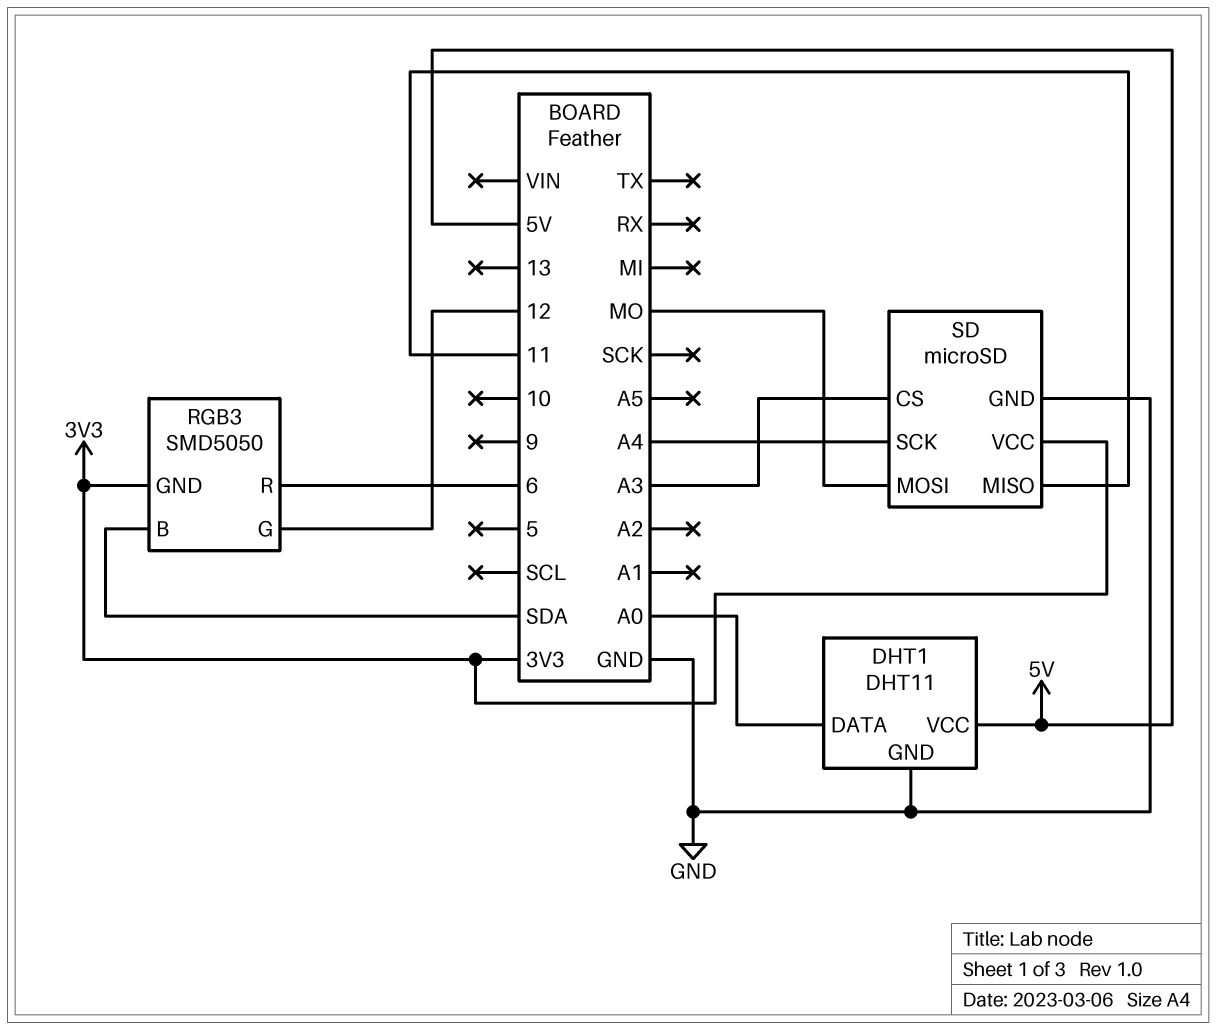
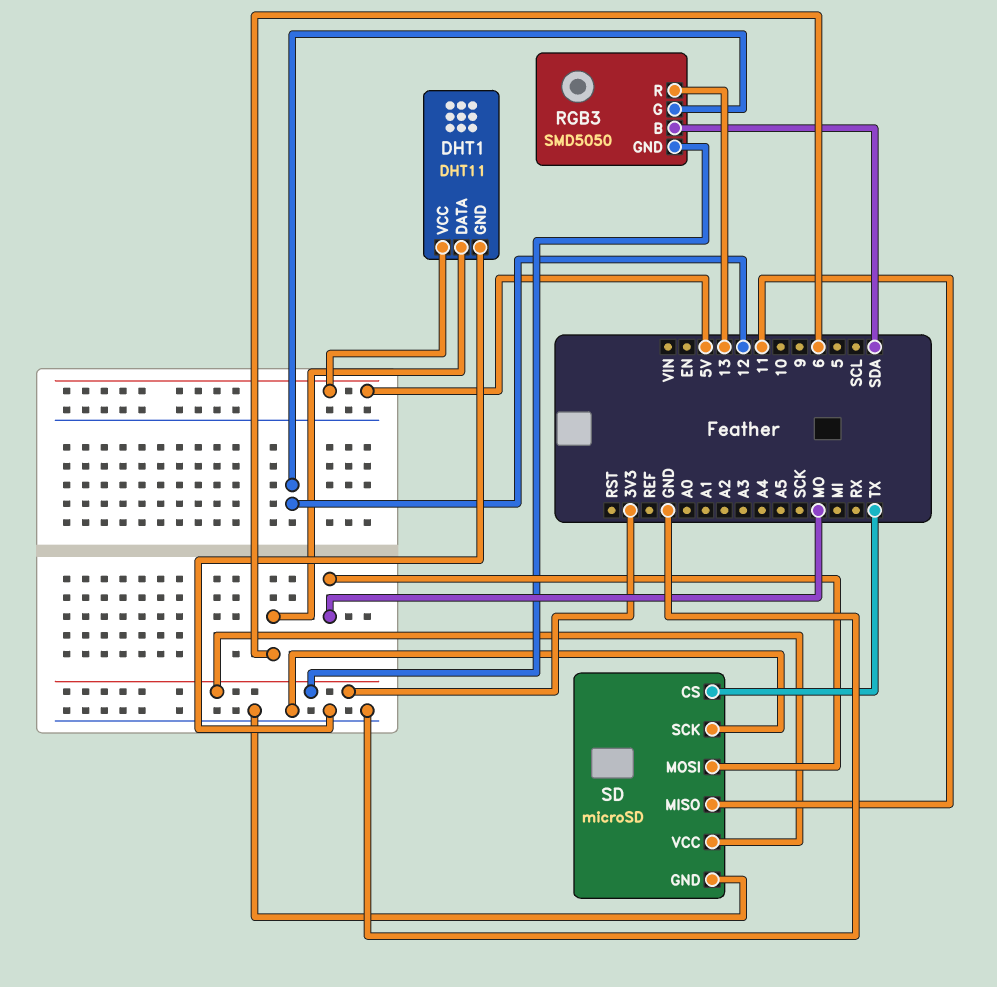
DHT1 pin DATA: A0 -> 6
RGB3 pin R: 6 -> 13
SD pin CS: A3 -> TX
SD pin SCK: A4 -> GND

